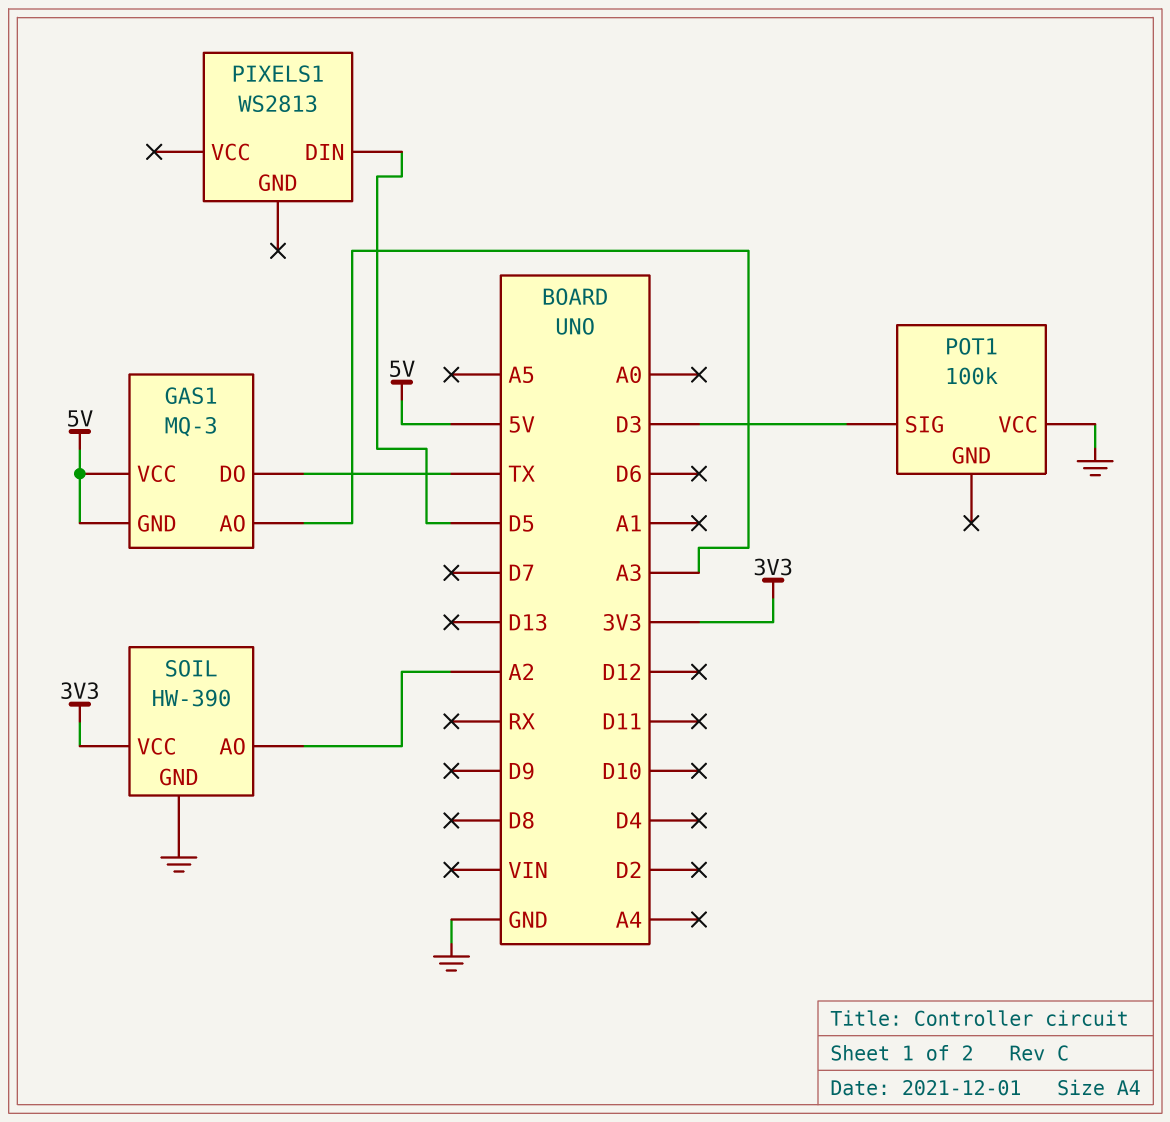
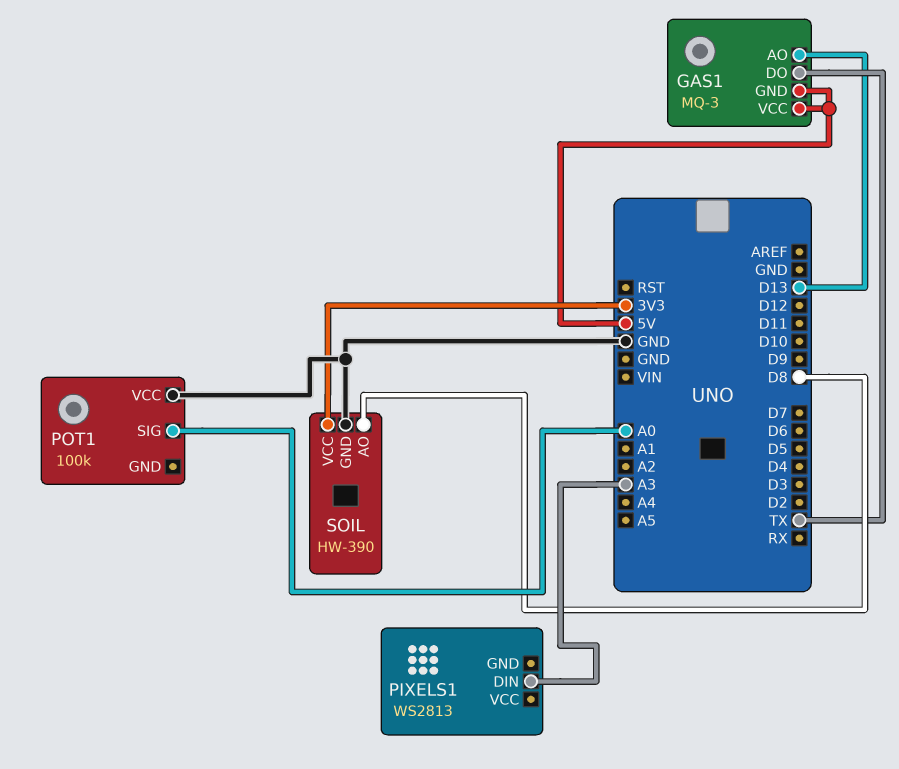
GAS1 pin AO: A3 -> D13
PIXELS1 pin DIN: D5 -> A3
POT1 pin SIG: D3 -> A0
SOIL pin AO: A2 -> D8

